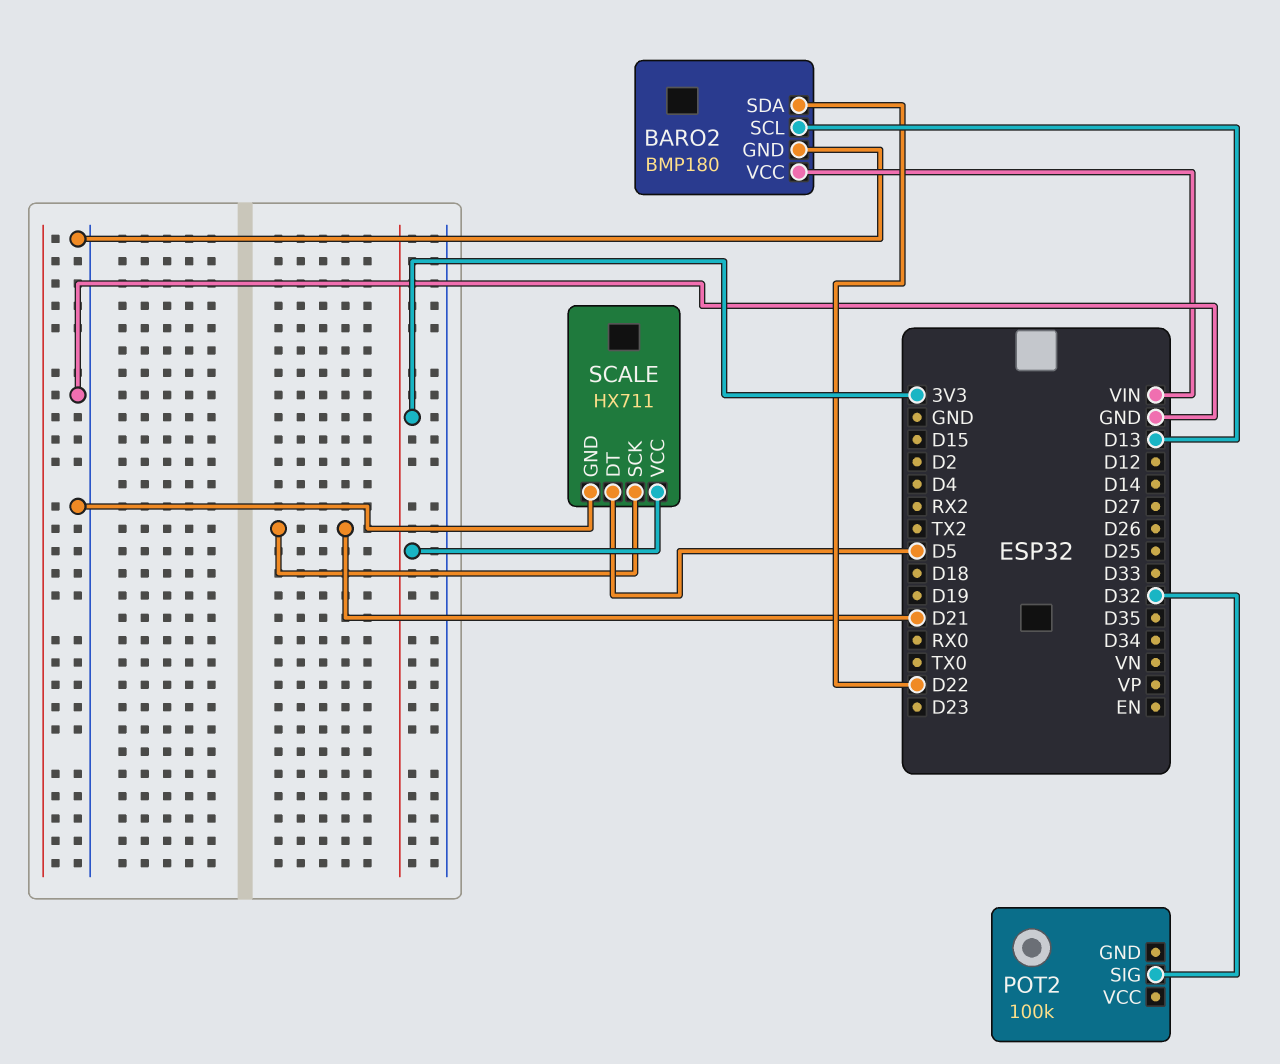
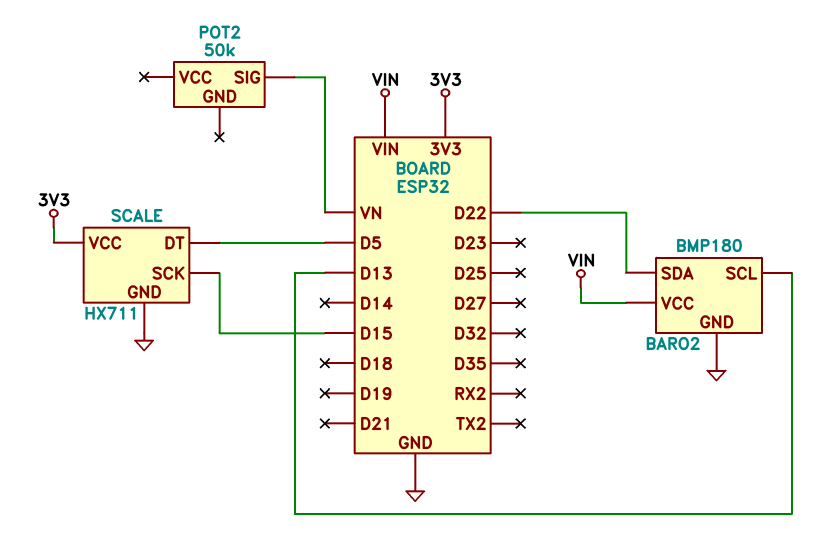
POT2: 100k -> 50k
POT2 pin SIG: D32 -> VN
SCALE pin SCK: D21 -> D15

